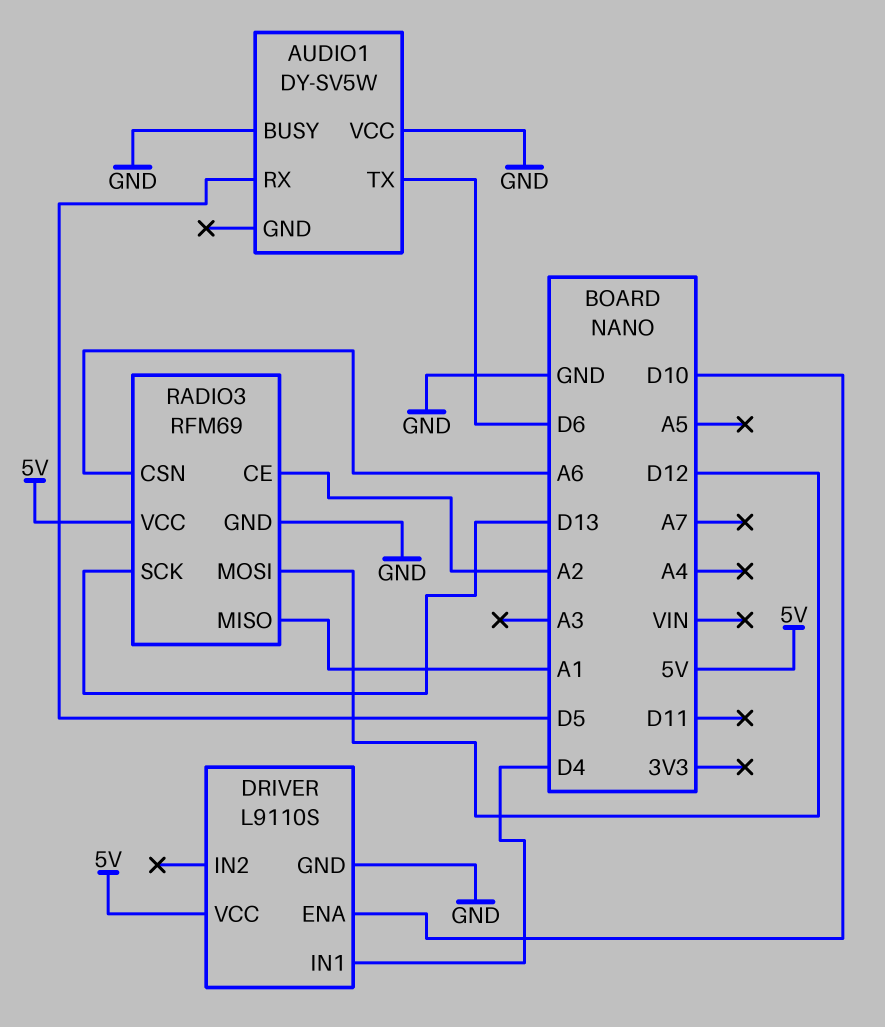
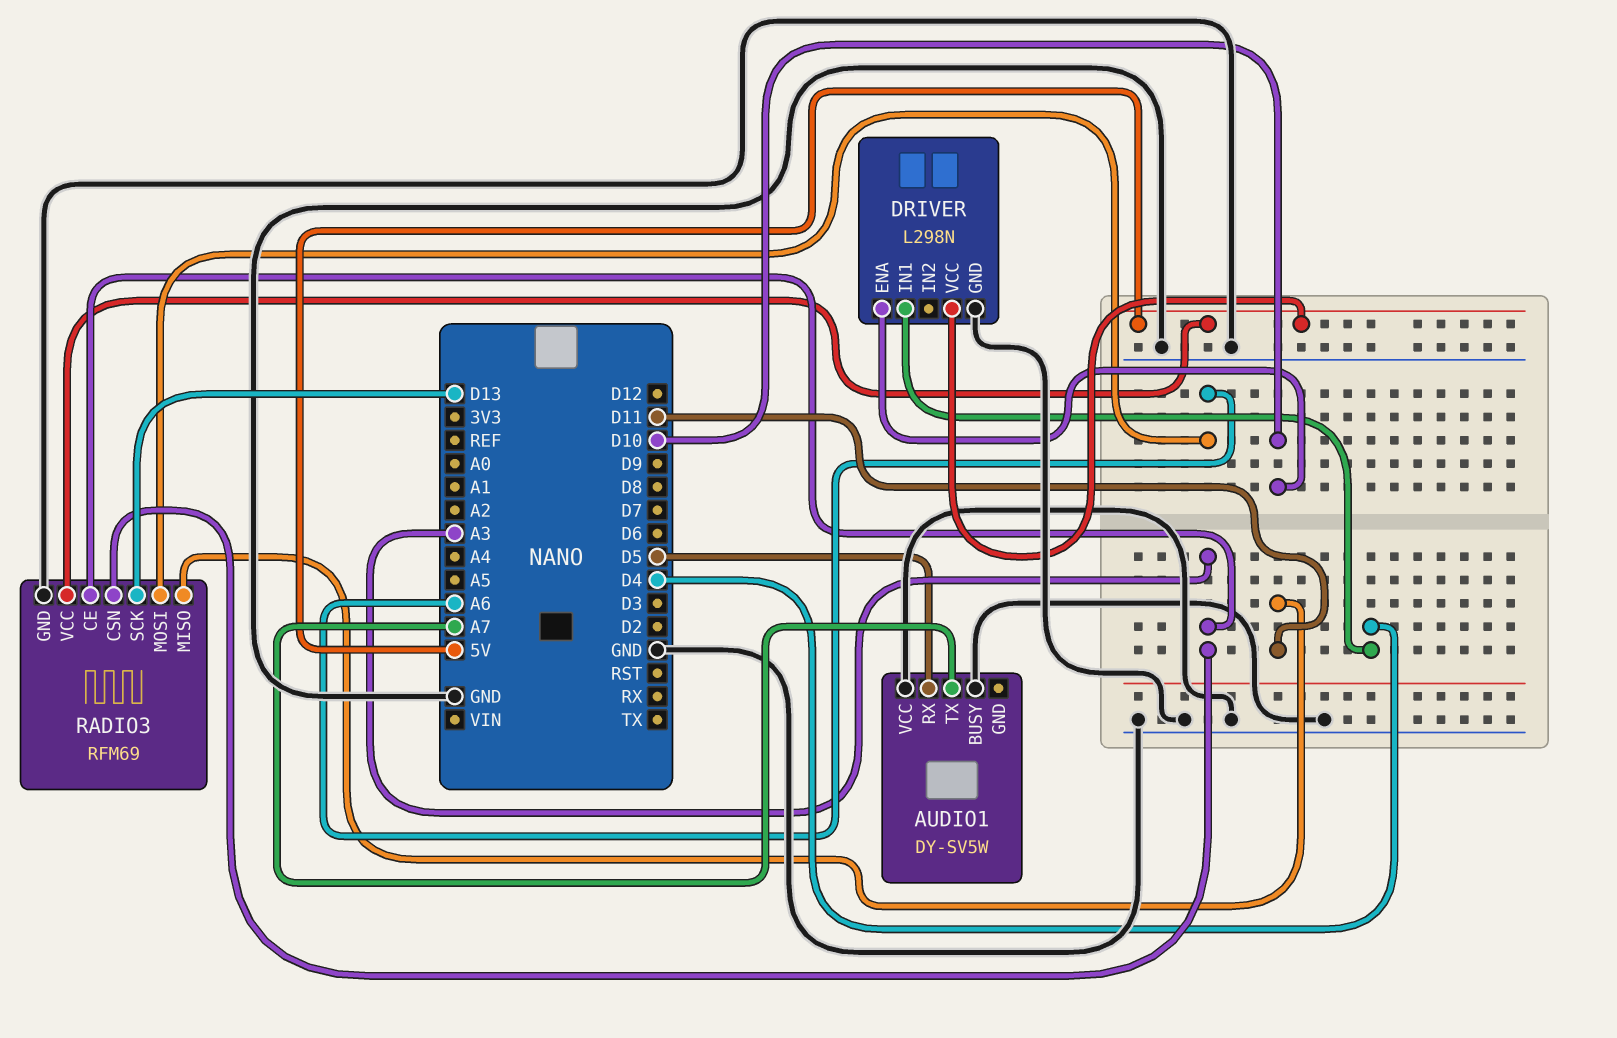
AUDIO1 pin TX: D6 -> A7
DRIVER: L9110S -> L298N
RADIO3 pin CE: A2 -> A3
RADIO3 pin CSN: A6 -> A3
RADIO3 pin MISO: A1 -> D11
RADIO3 pin MOSI: D12 -> A6

